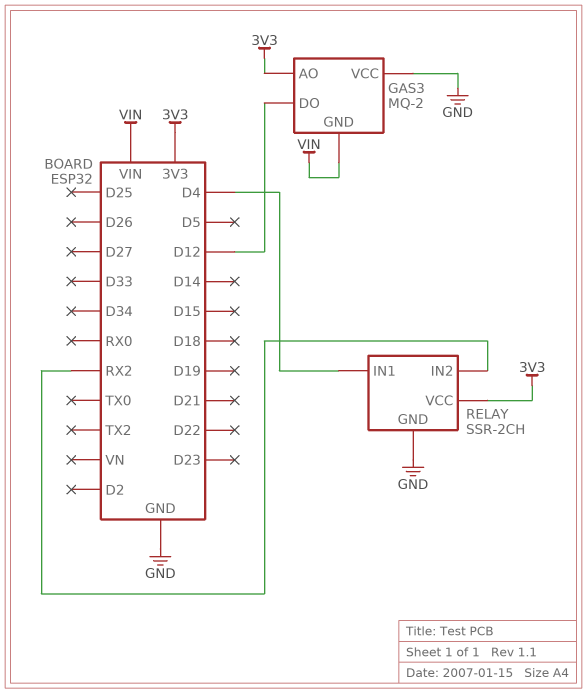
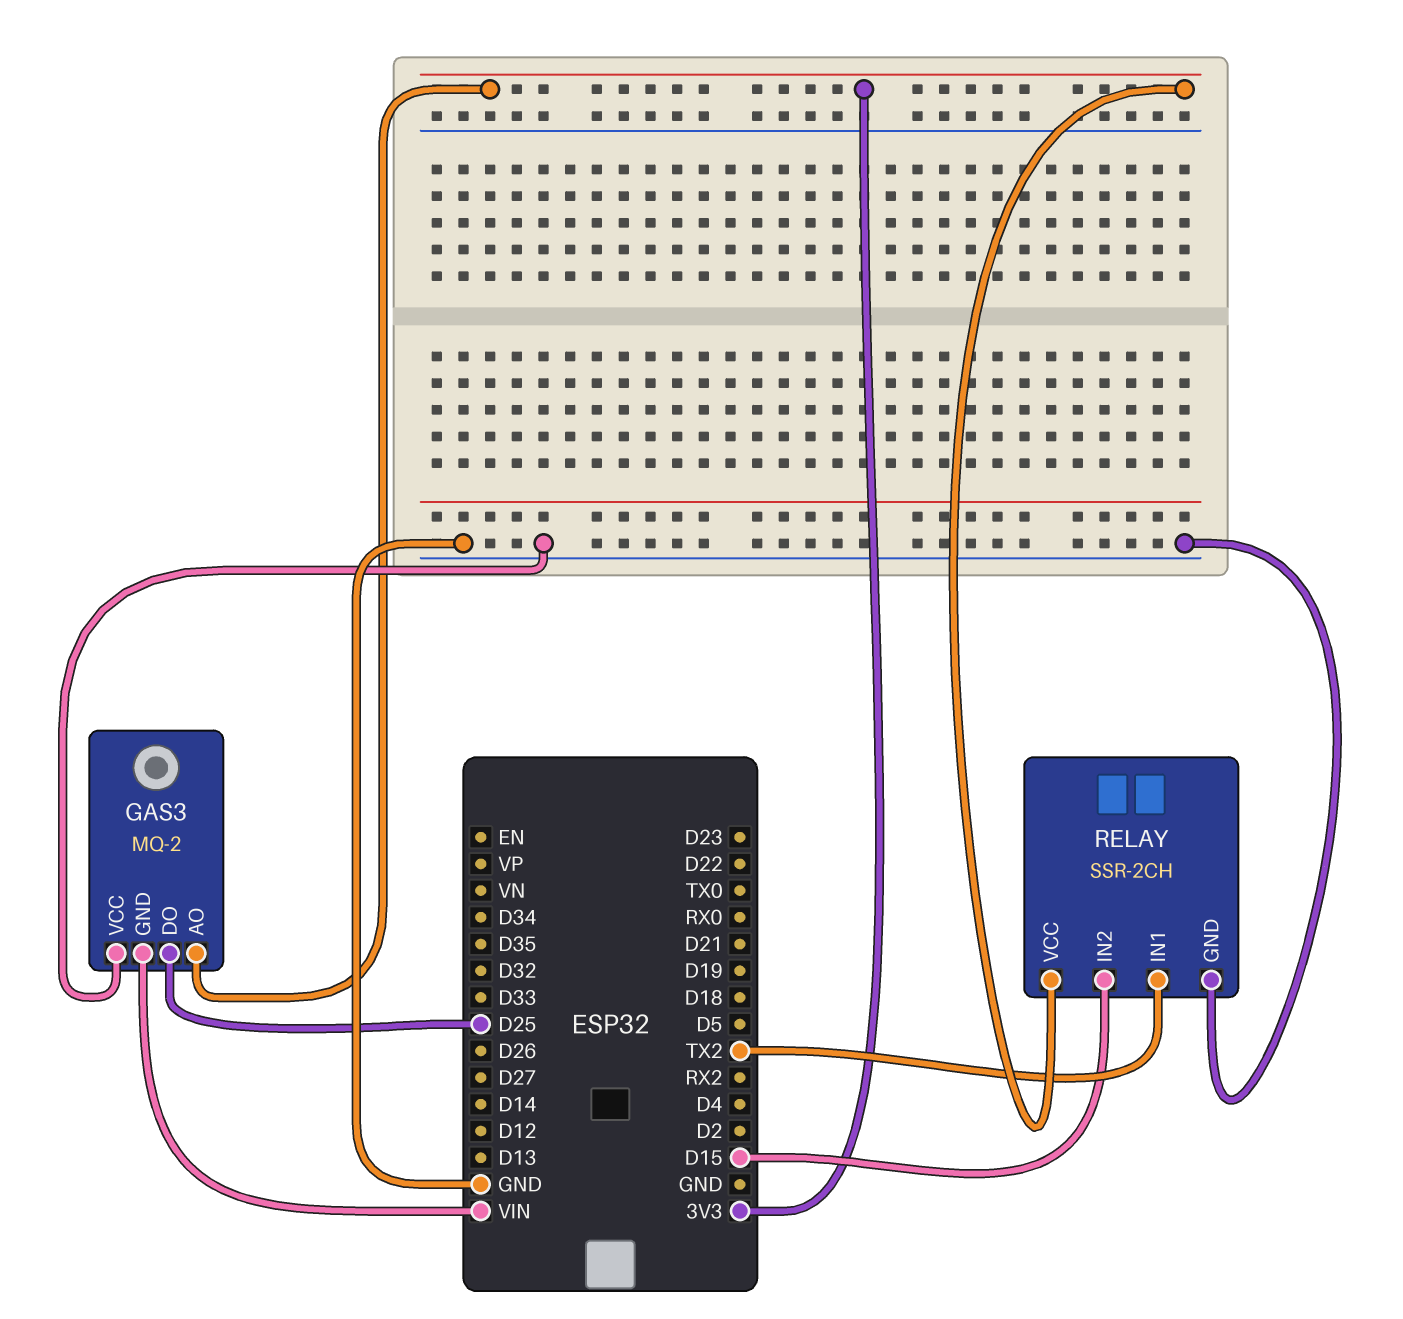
GAS3 pin DO: D12 -> D25
RELAY pin IN1: D4 -> TX2
RELAY pin IN2: RX2 -> D15

